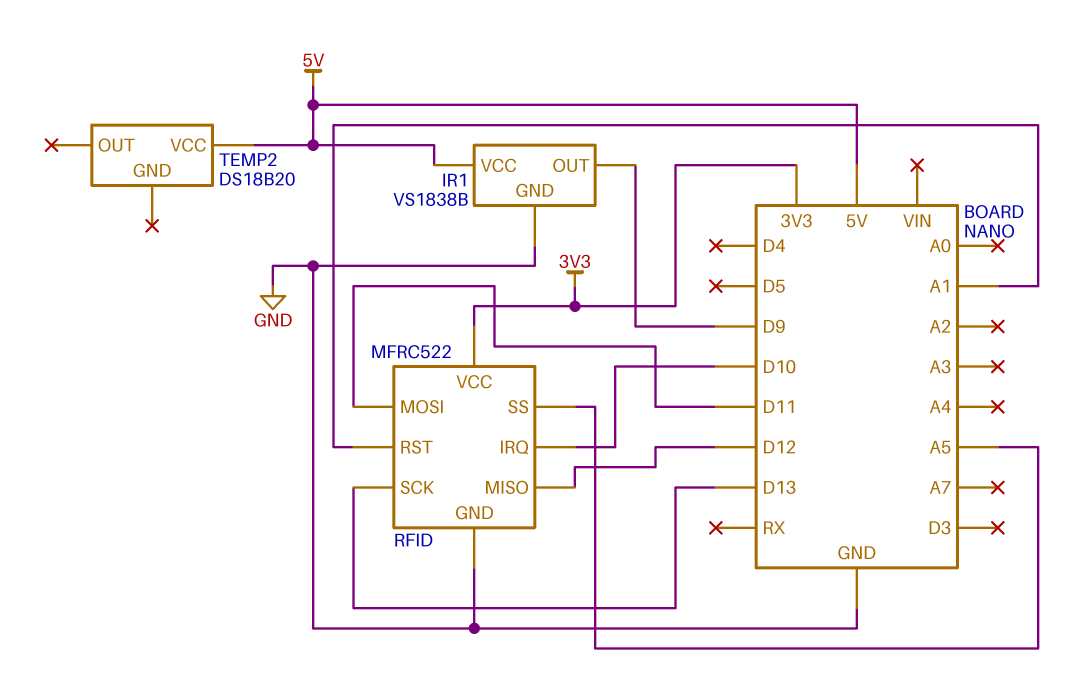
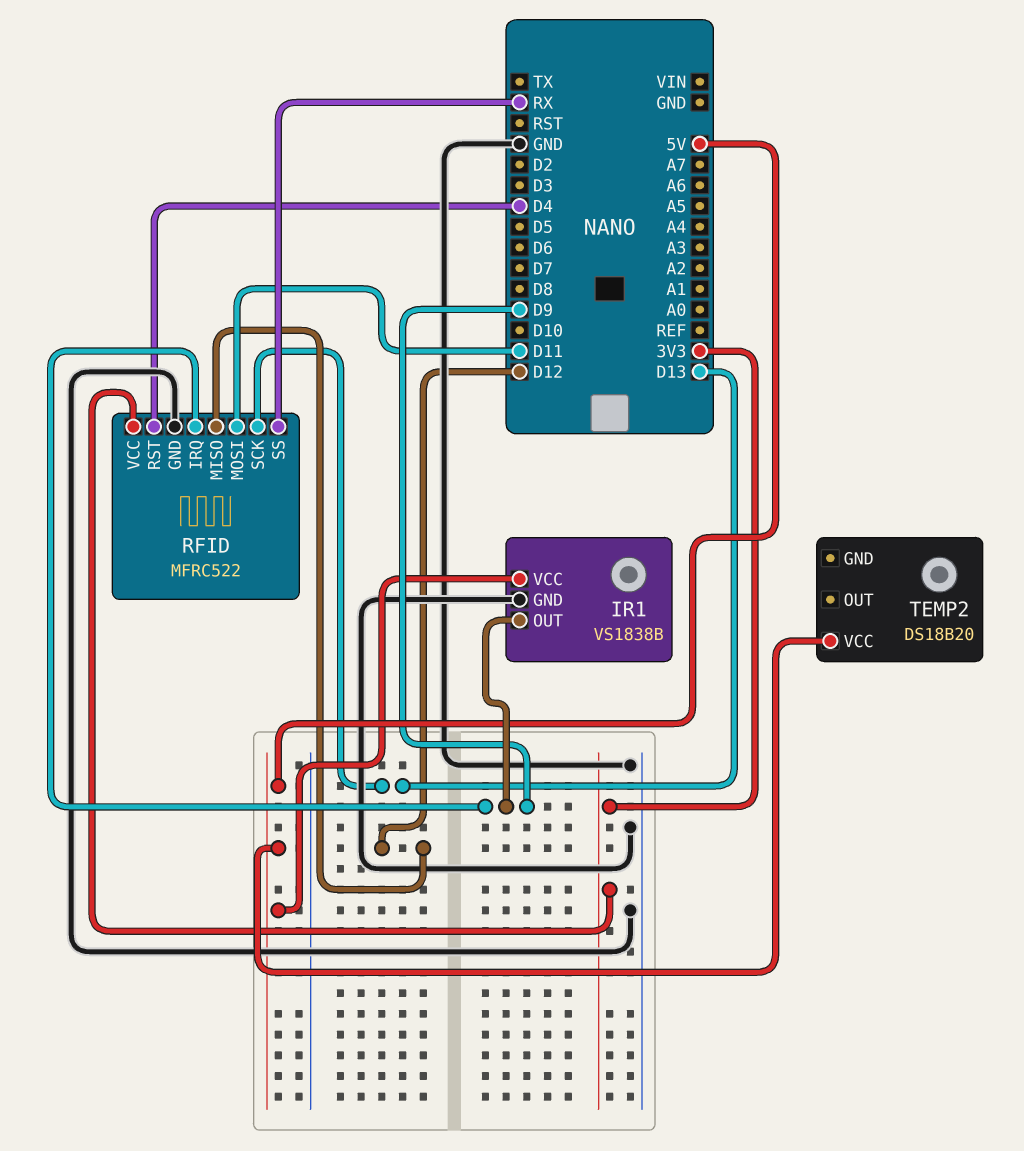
RFID pin IRQ: D10 -> D9
RFID pin RST: A1 -> D4
RFID pin SS: A5 -> RX

